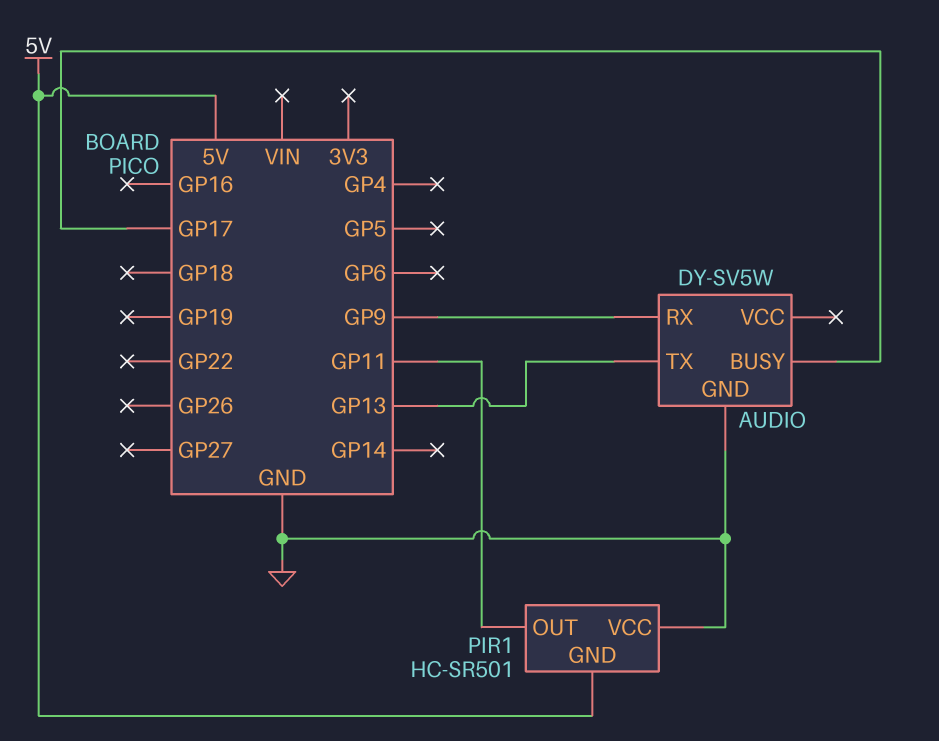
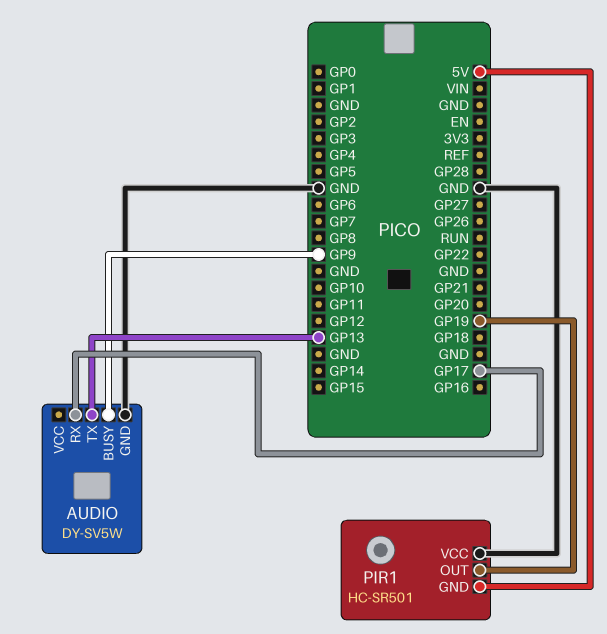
AUDIO pin BUSY: GP17 -> GP9
AUDIO pin RX: GP9 -> GP17
PIR1 pin OUT: GP11 -> GP19

